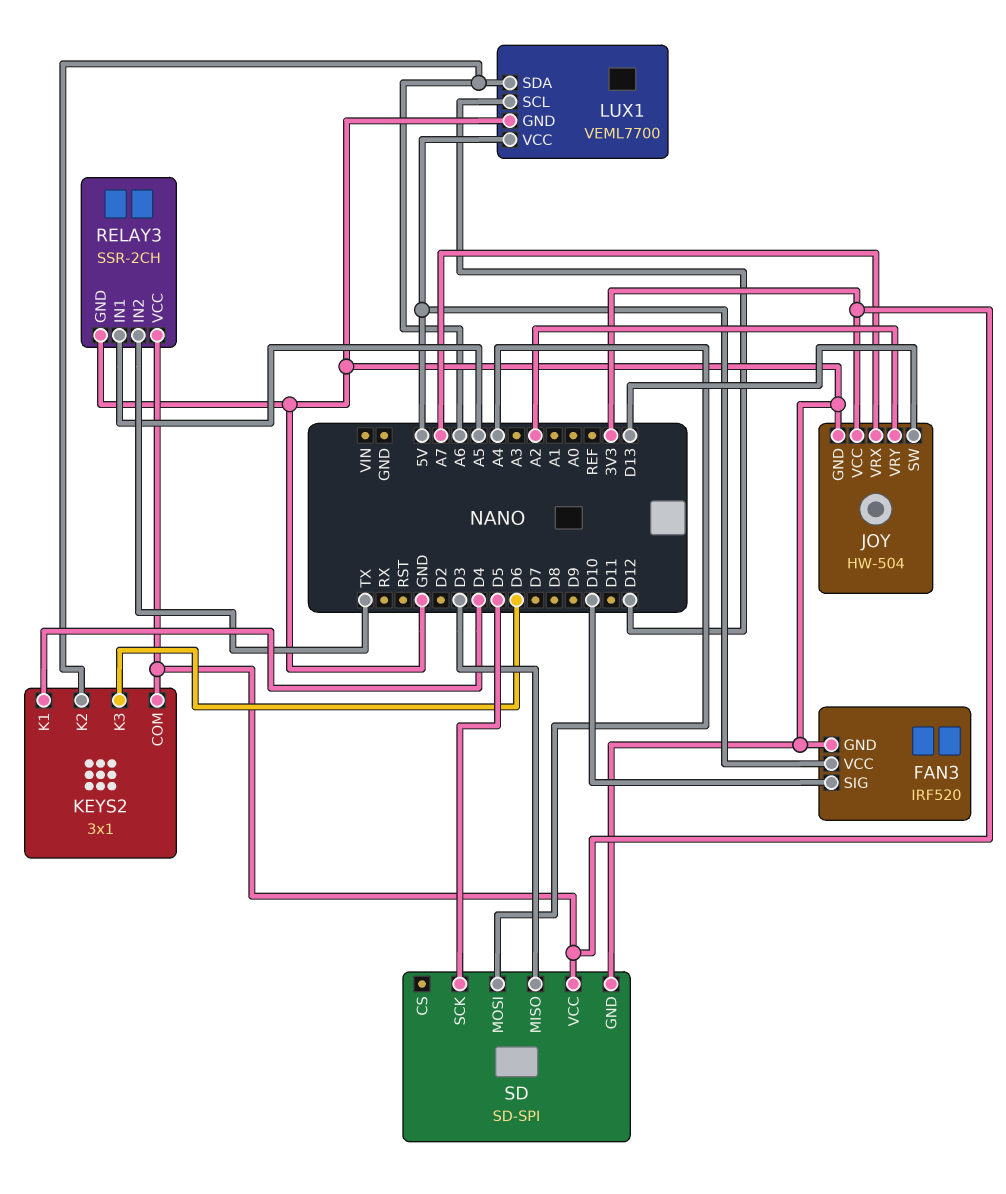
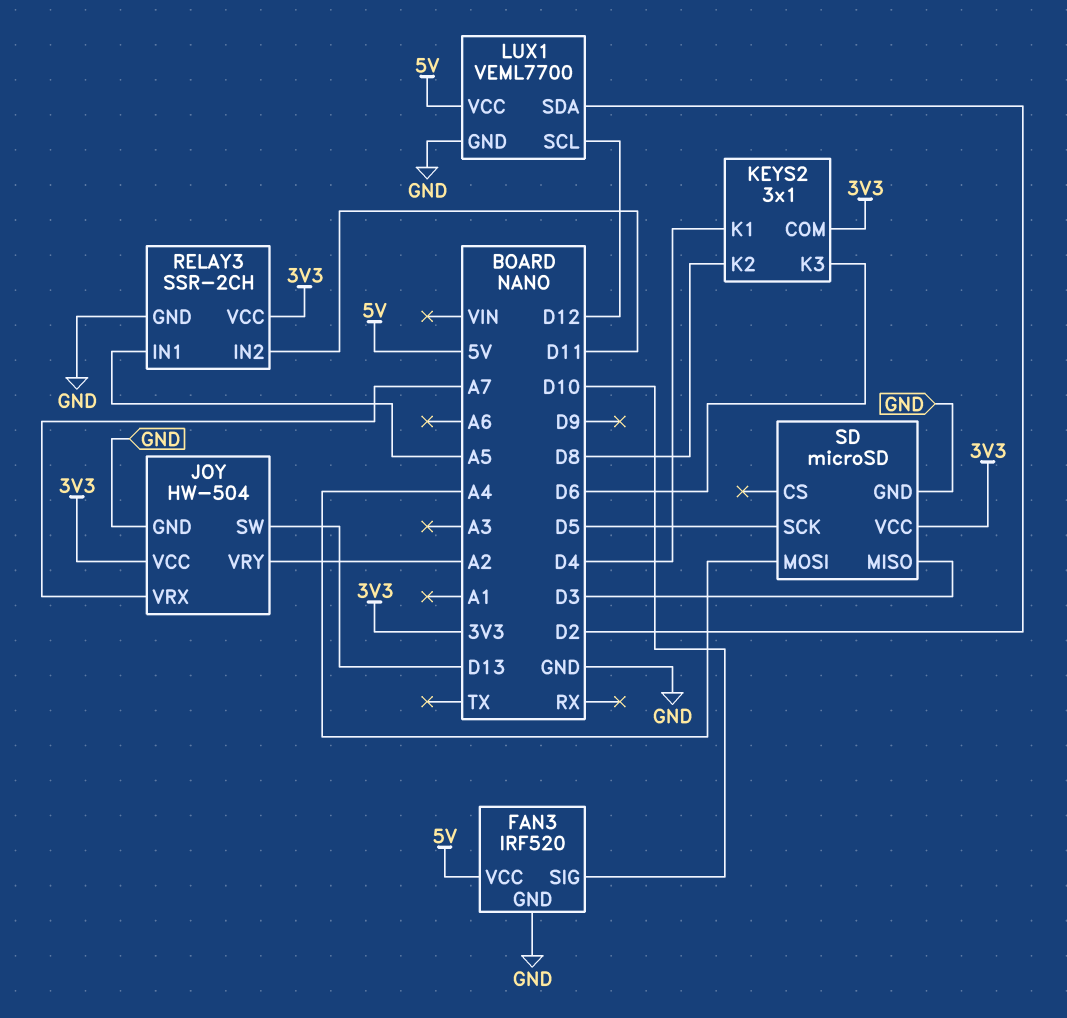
KEYS2 pin K2: A6 -> D8
LUX1 pin SDA: A6 -> D2
RELAY3 pin IN2: TX -> D11
SD: SD-SPI -> microSD

